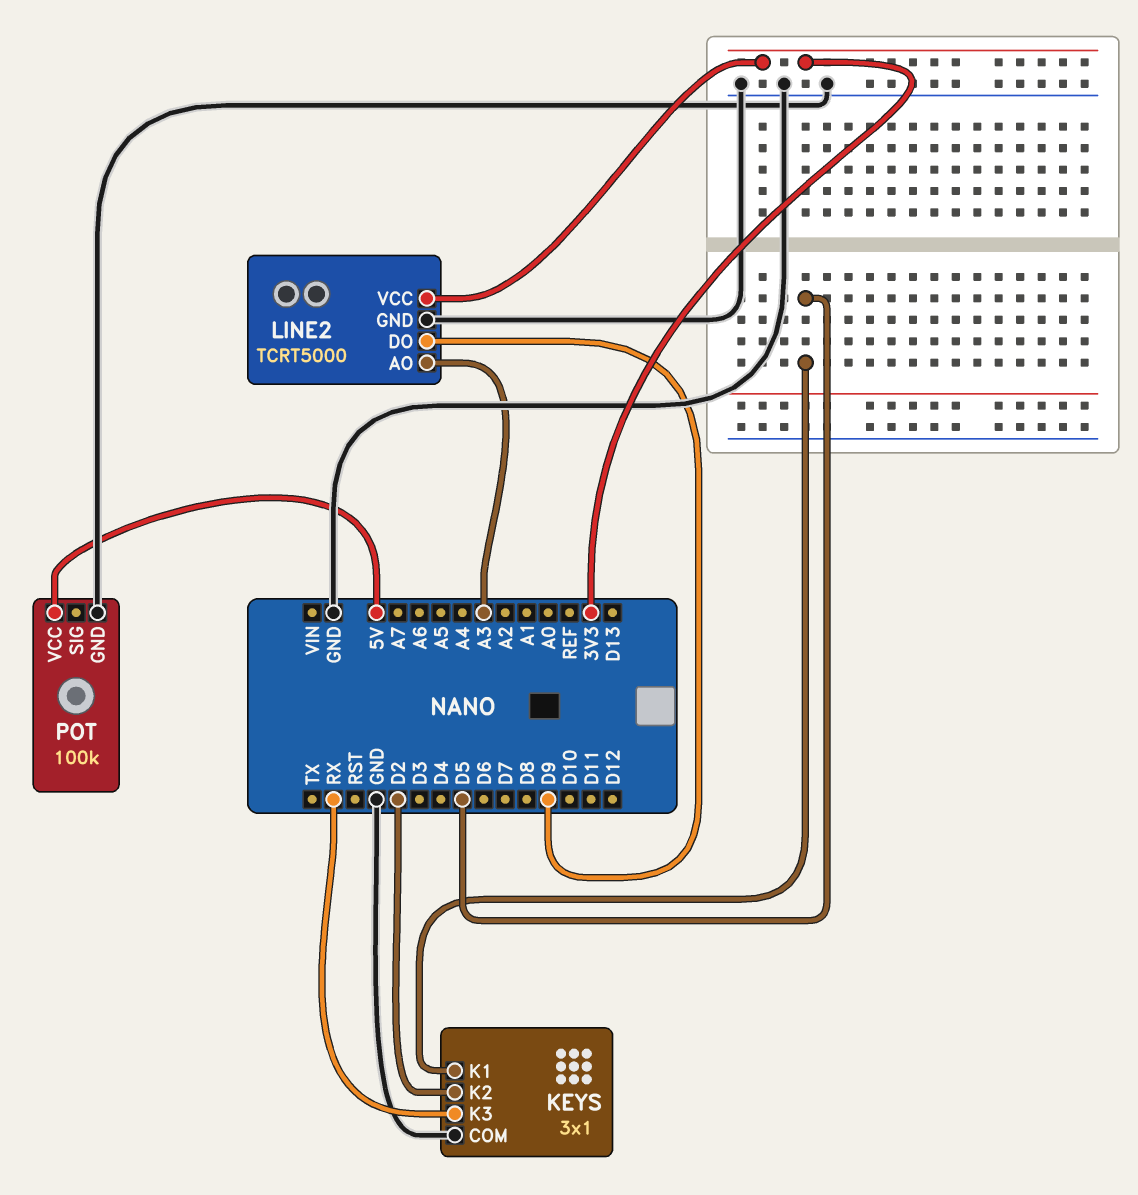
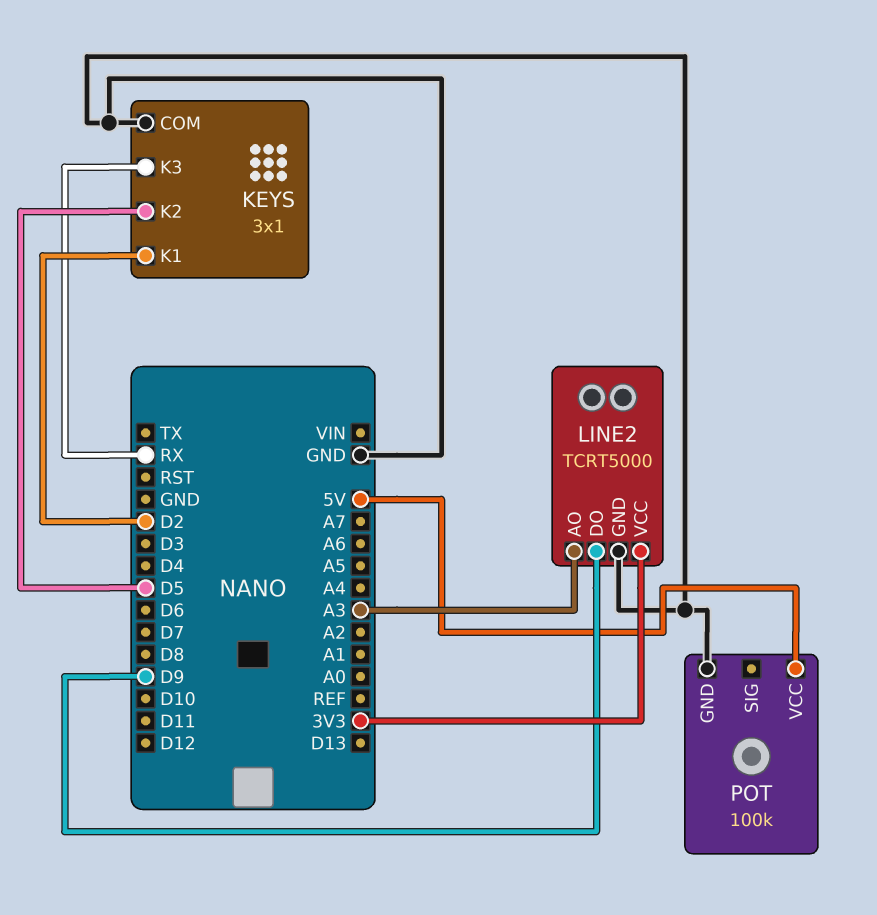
KEYS pin K1: D5 -> D2
KEYS pin K2: D2 -> D5

